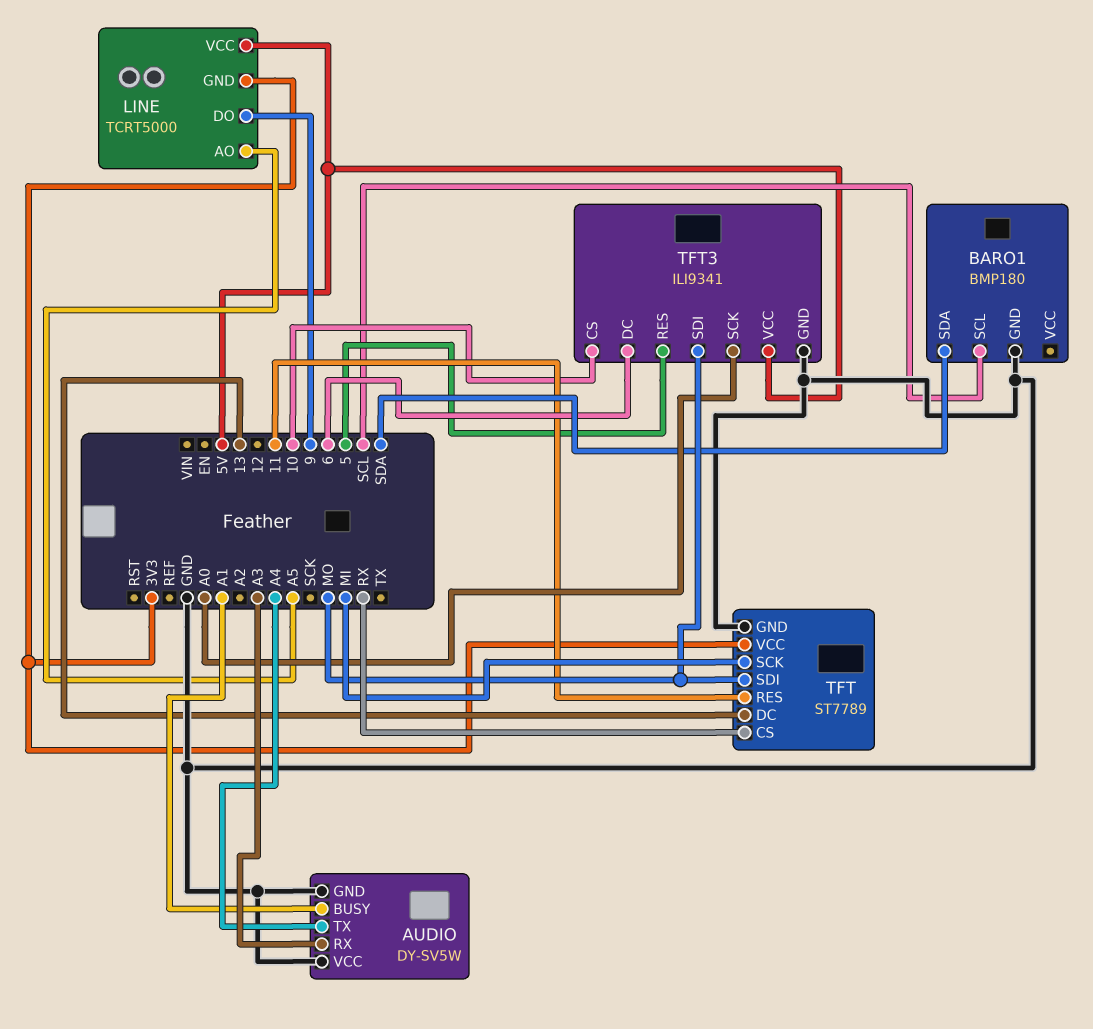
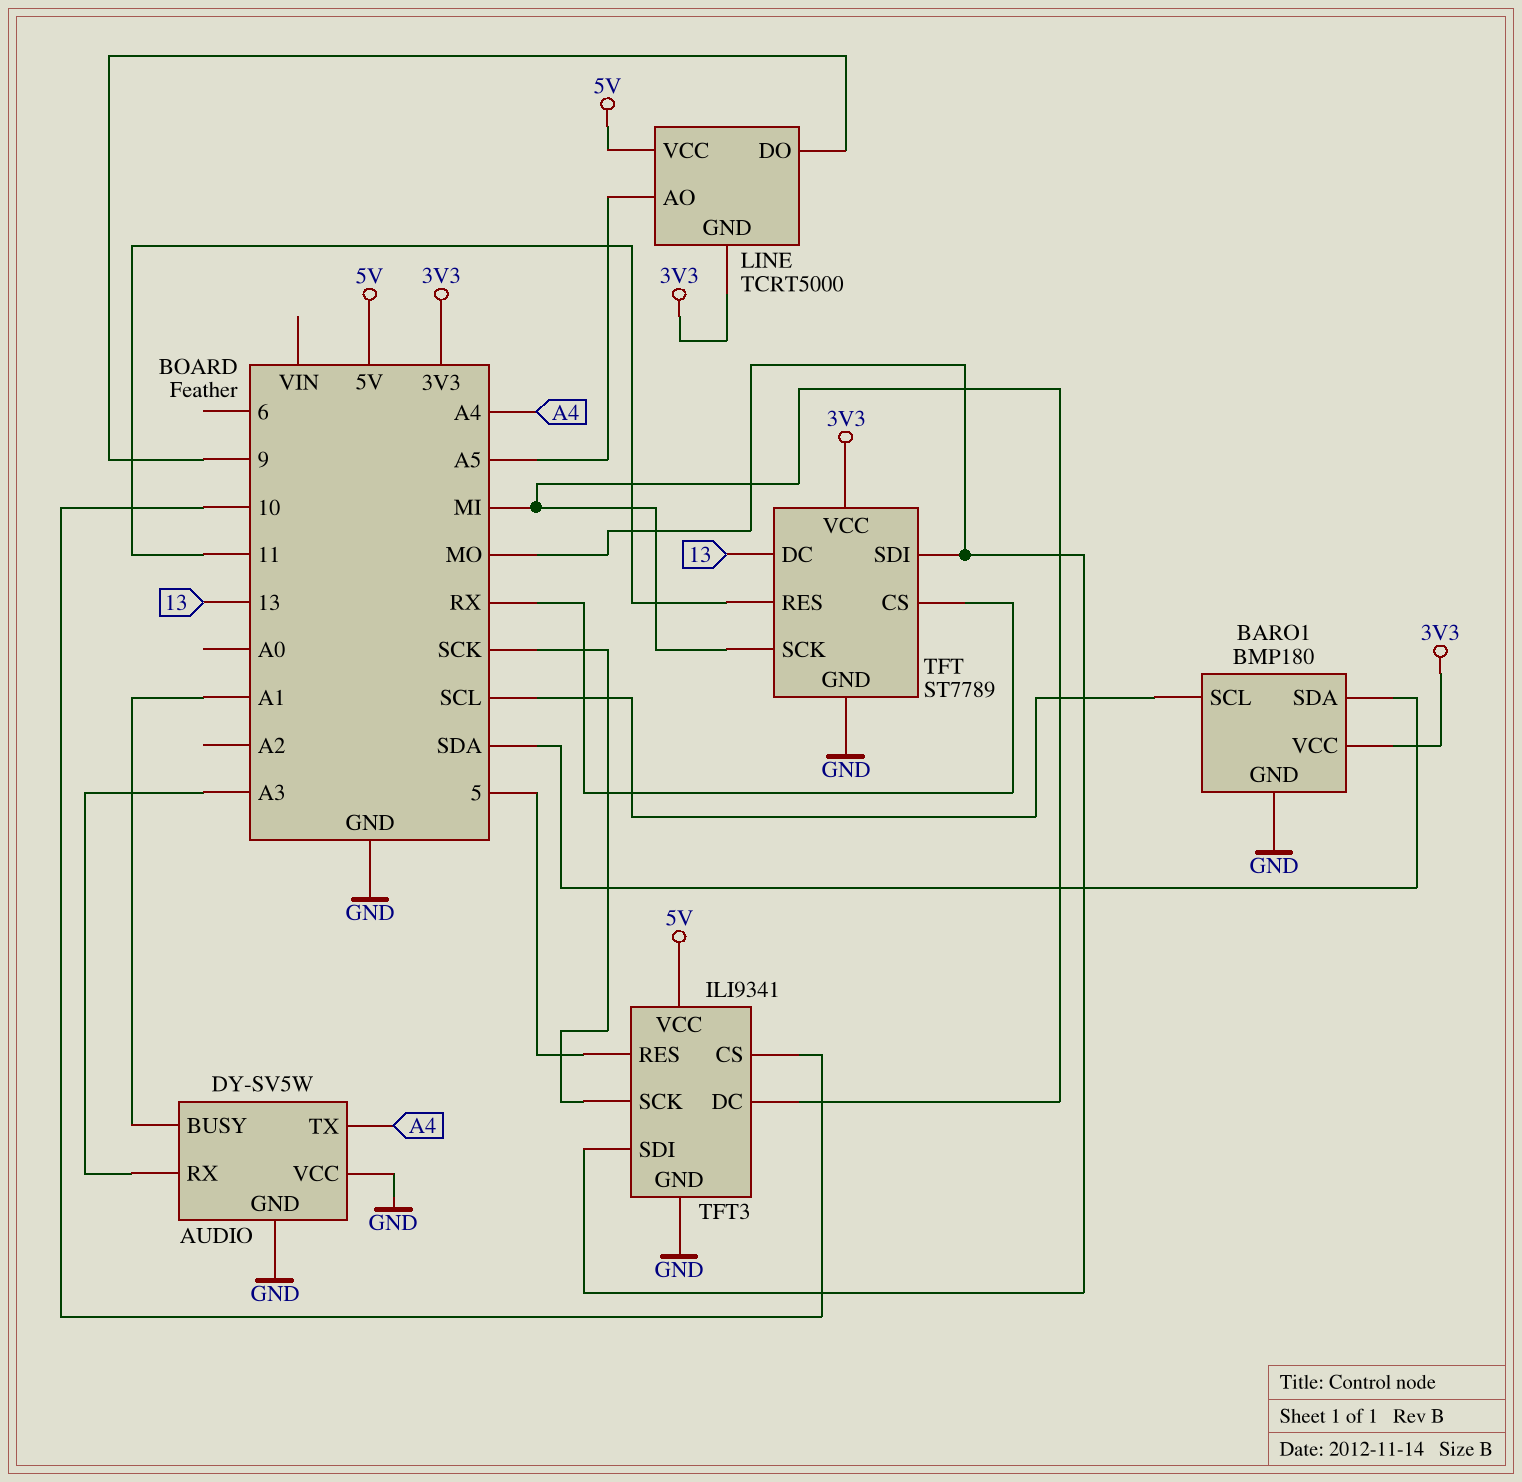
BARO1 pin VCC: none -> 3V3
TFT3 pin DC: 6 -> MI
TFT3 pin SCK: A0 -> SCK

